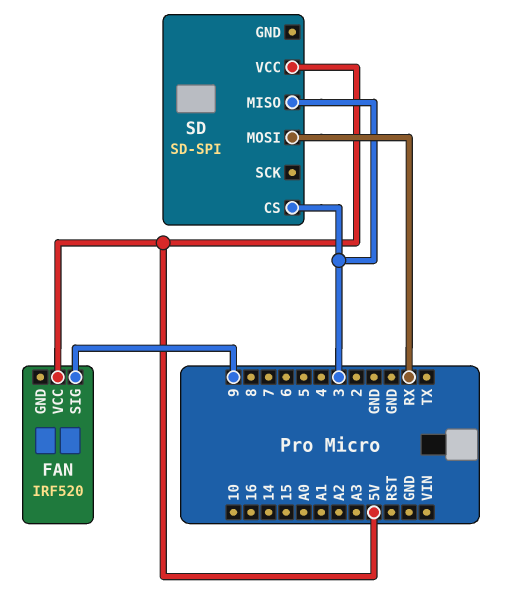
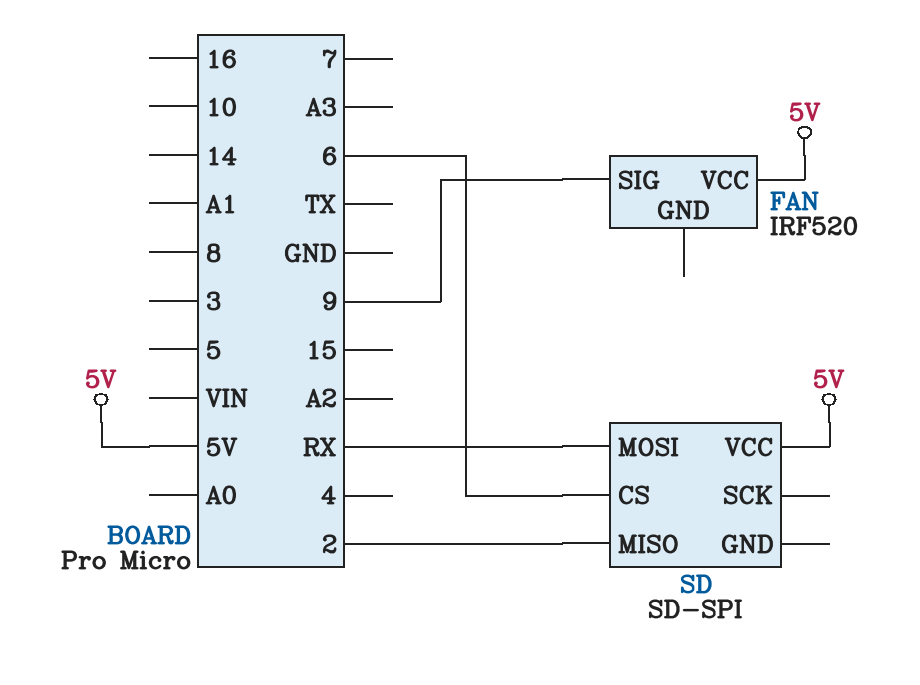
SD pin CS: 3 -> 6
SD pin MISO: 3 -> 2

